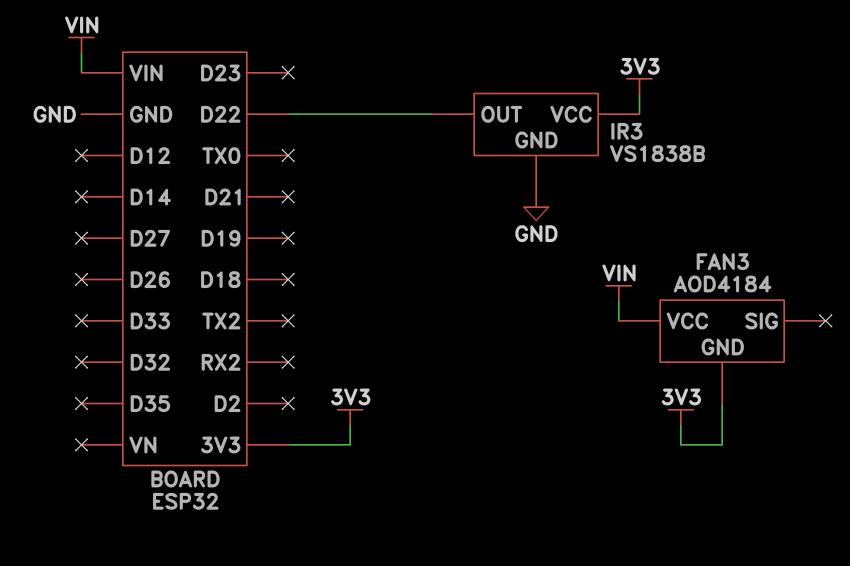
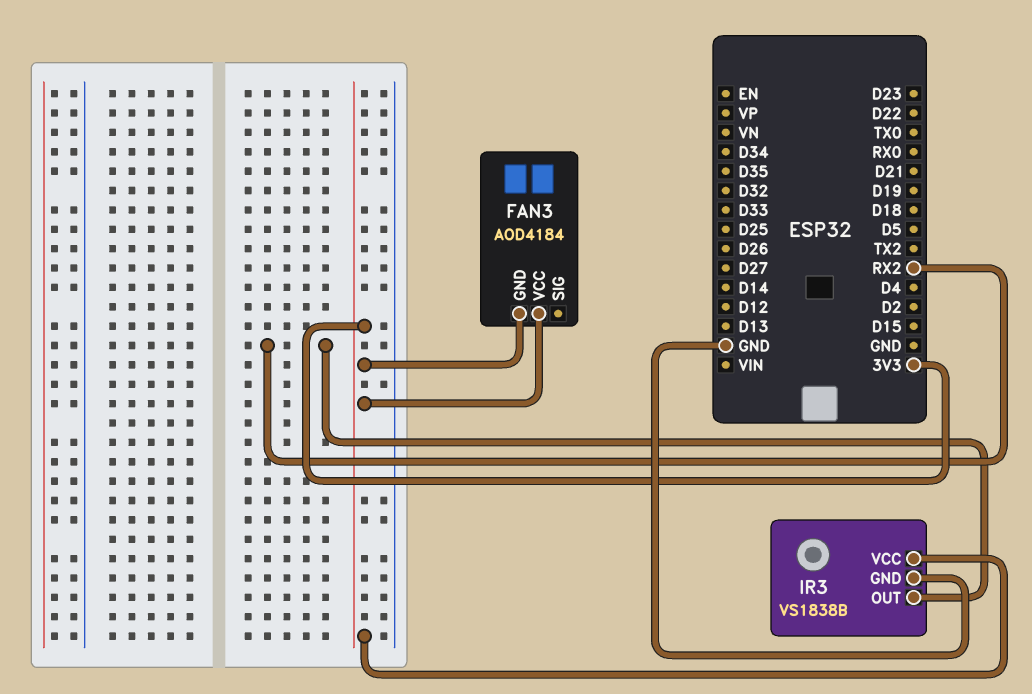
FAN3 pin VCC: VIN -> 3V3
IR3 pin OUT: D22 -> RX2

